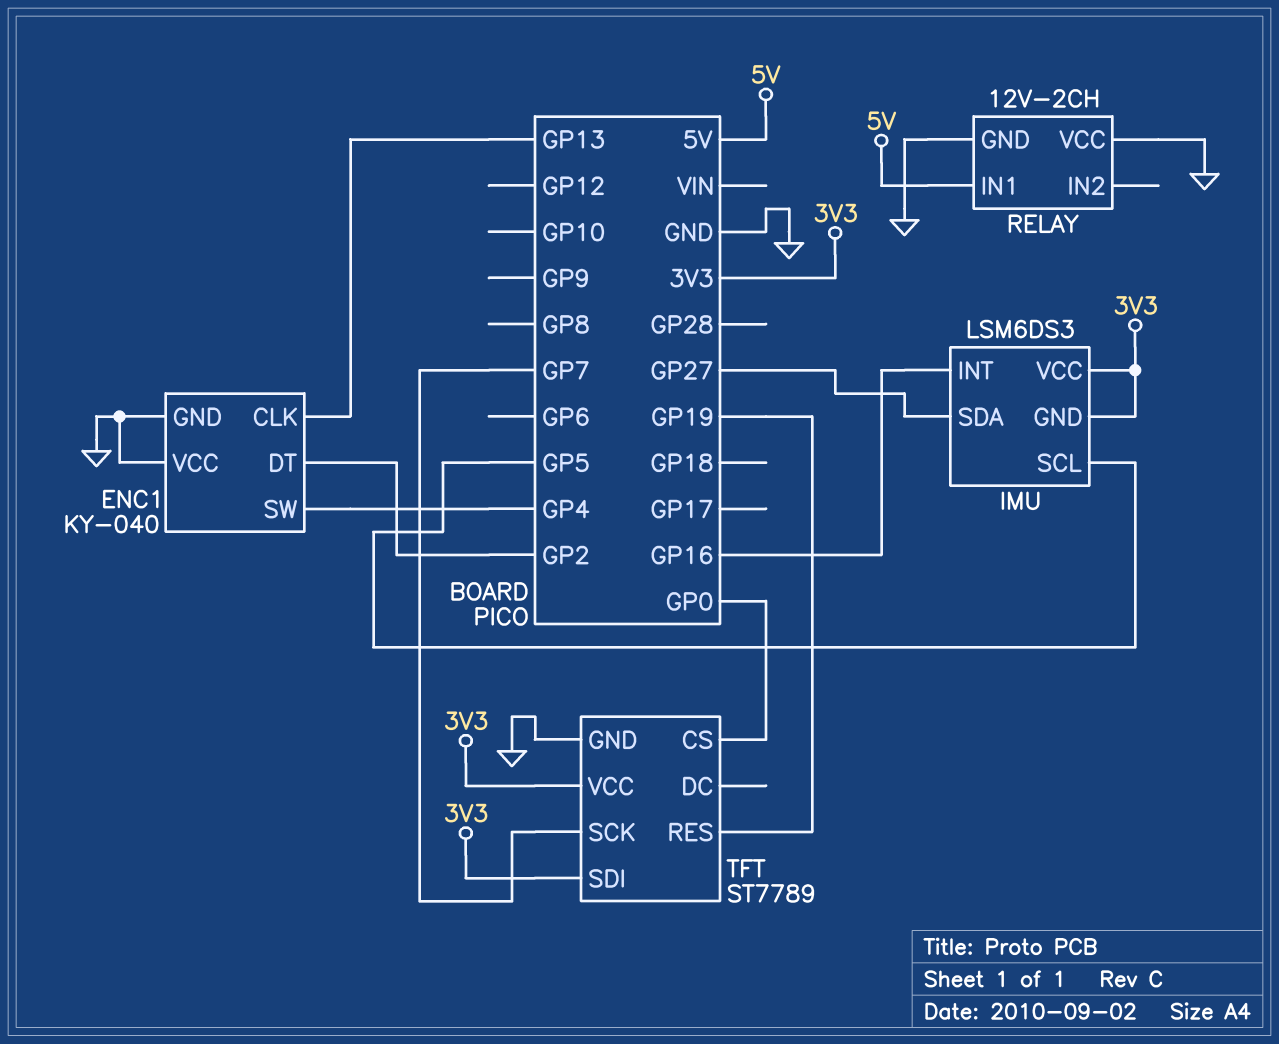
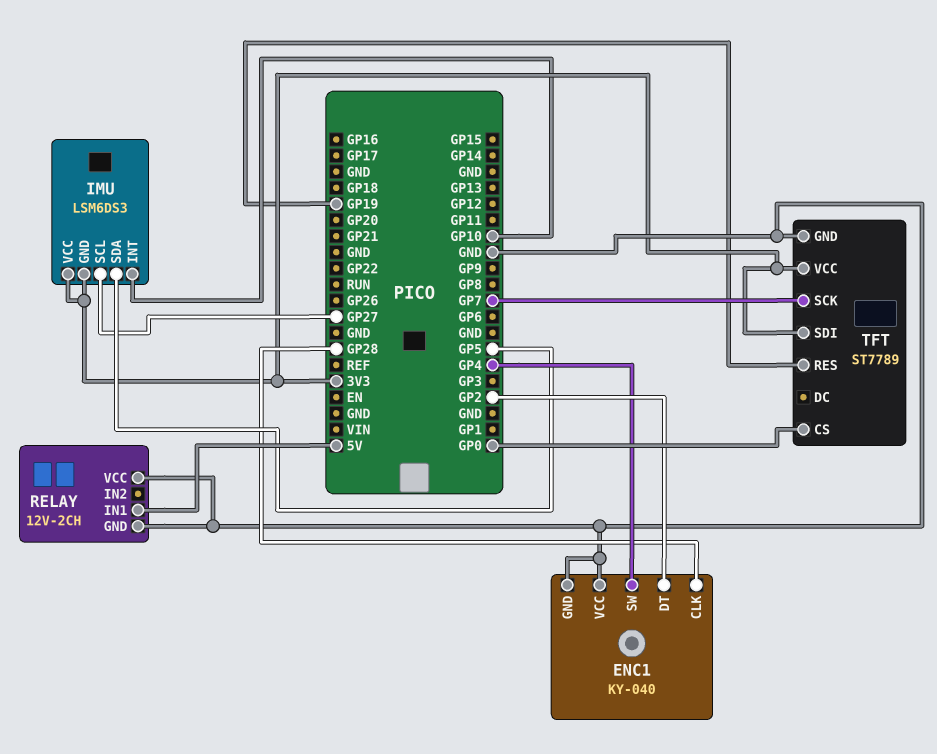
ENC1 pin CLK: GP13 -> GP28
IMU pin INT: GP16 -> GP10
IMU pin SCL: GP5 -> GP27
IMU pin SDA: GP27 -> GP5

